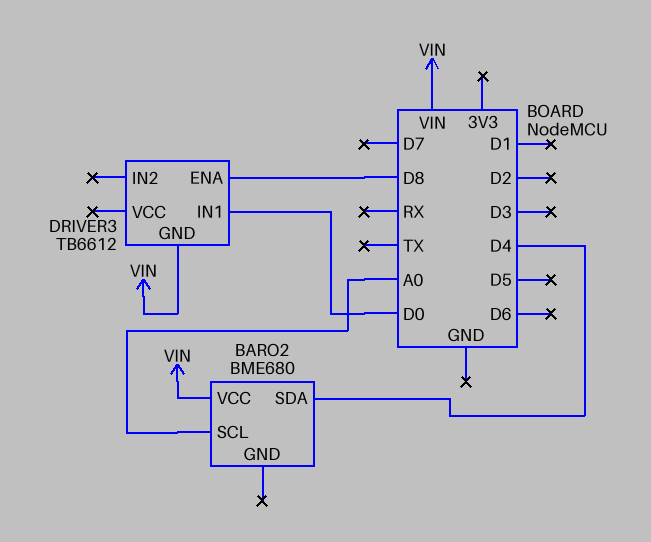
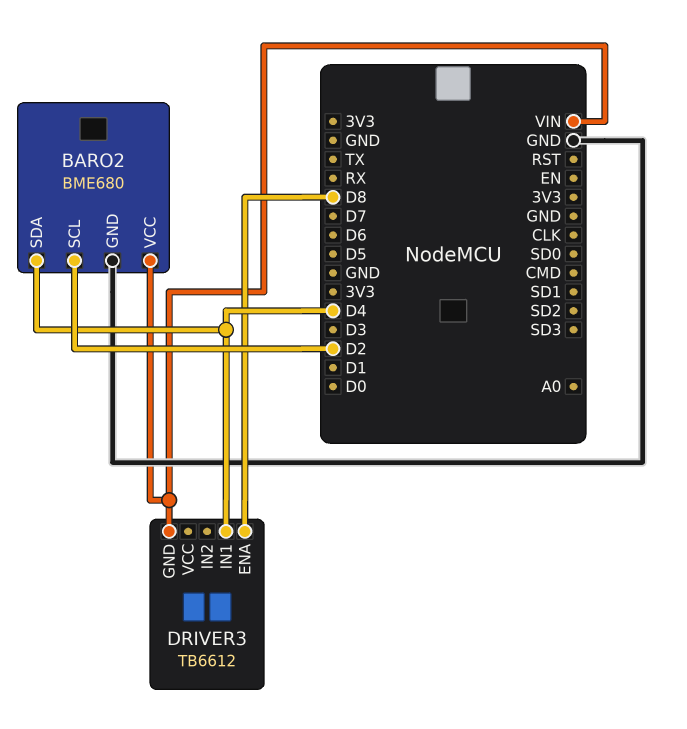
BARO2 pin GND: none -> GND
BARO2 pin SCL: A0 -> D2
DRIVER3 pin IN1: D0 -> D4

